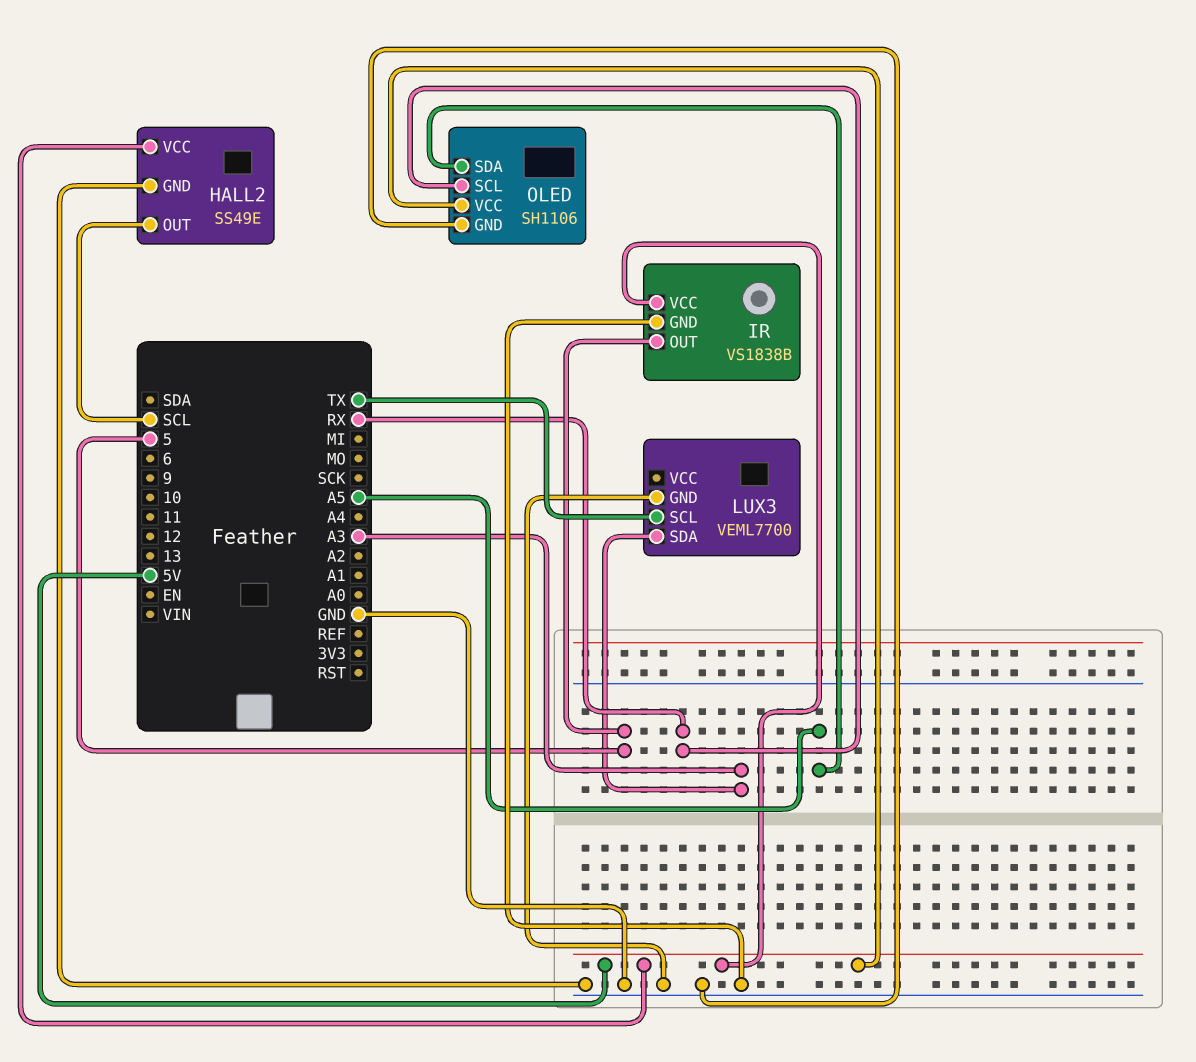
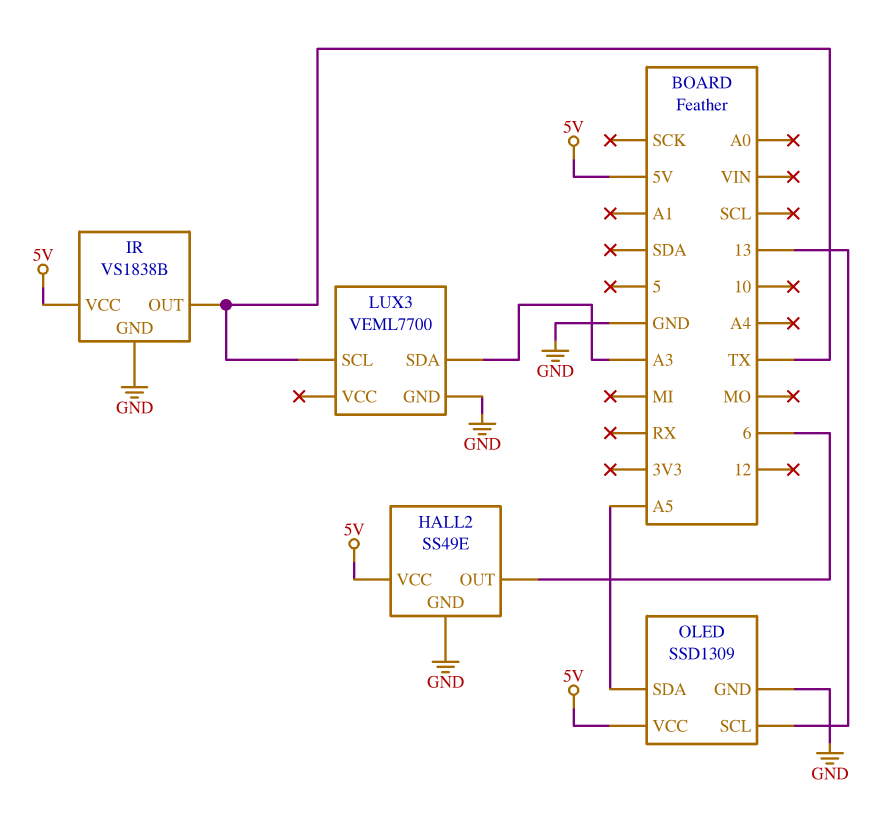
HALL2 pin OUT: SCL -> 6
IR pin OUT: 5 -> TX
OLED: SH1106 -> SSD1309
OLED pin SCL: RX -> 13

